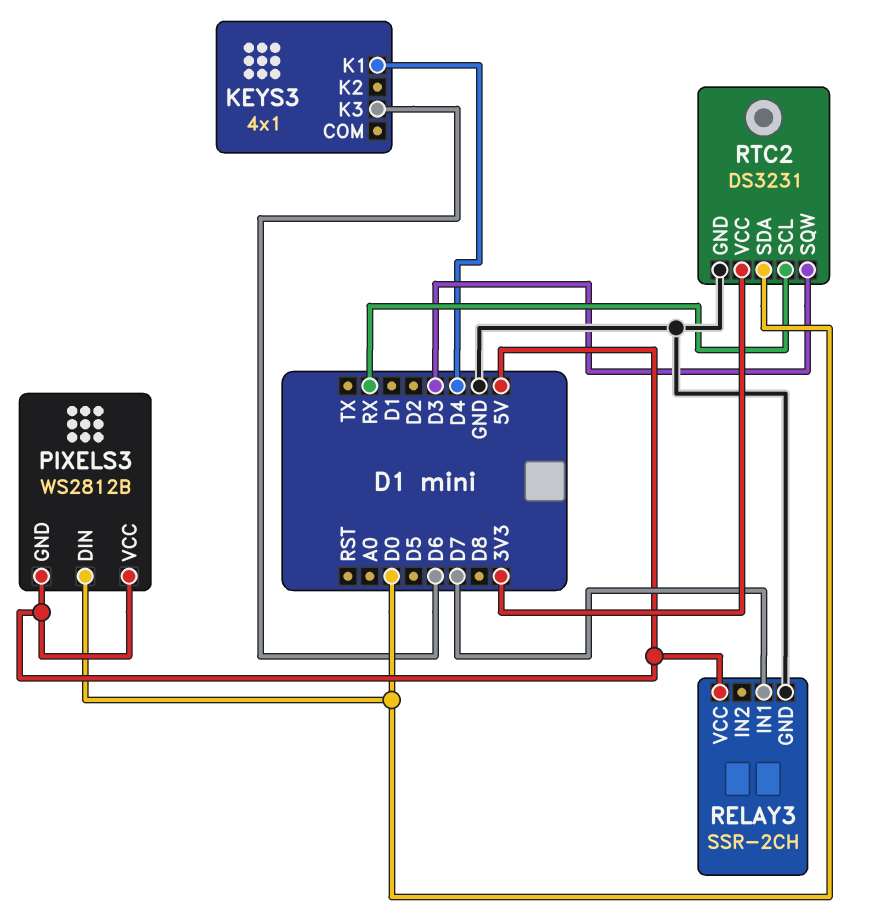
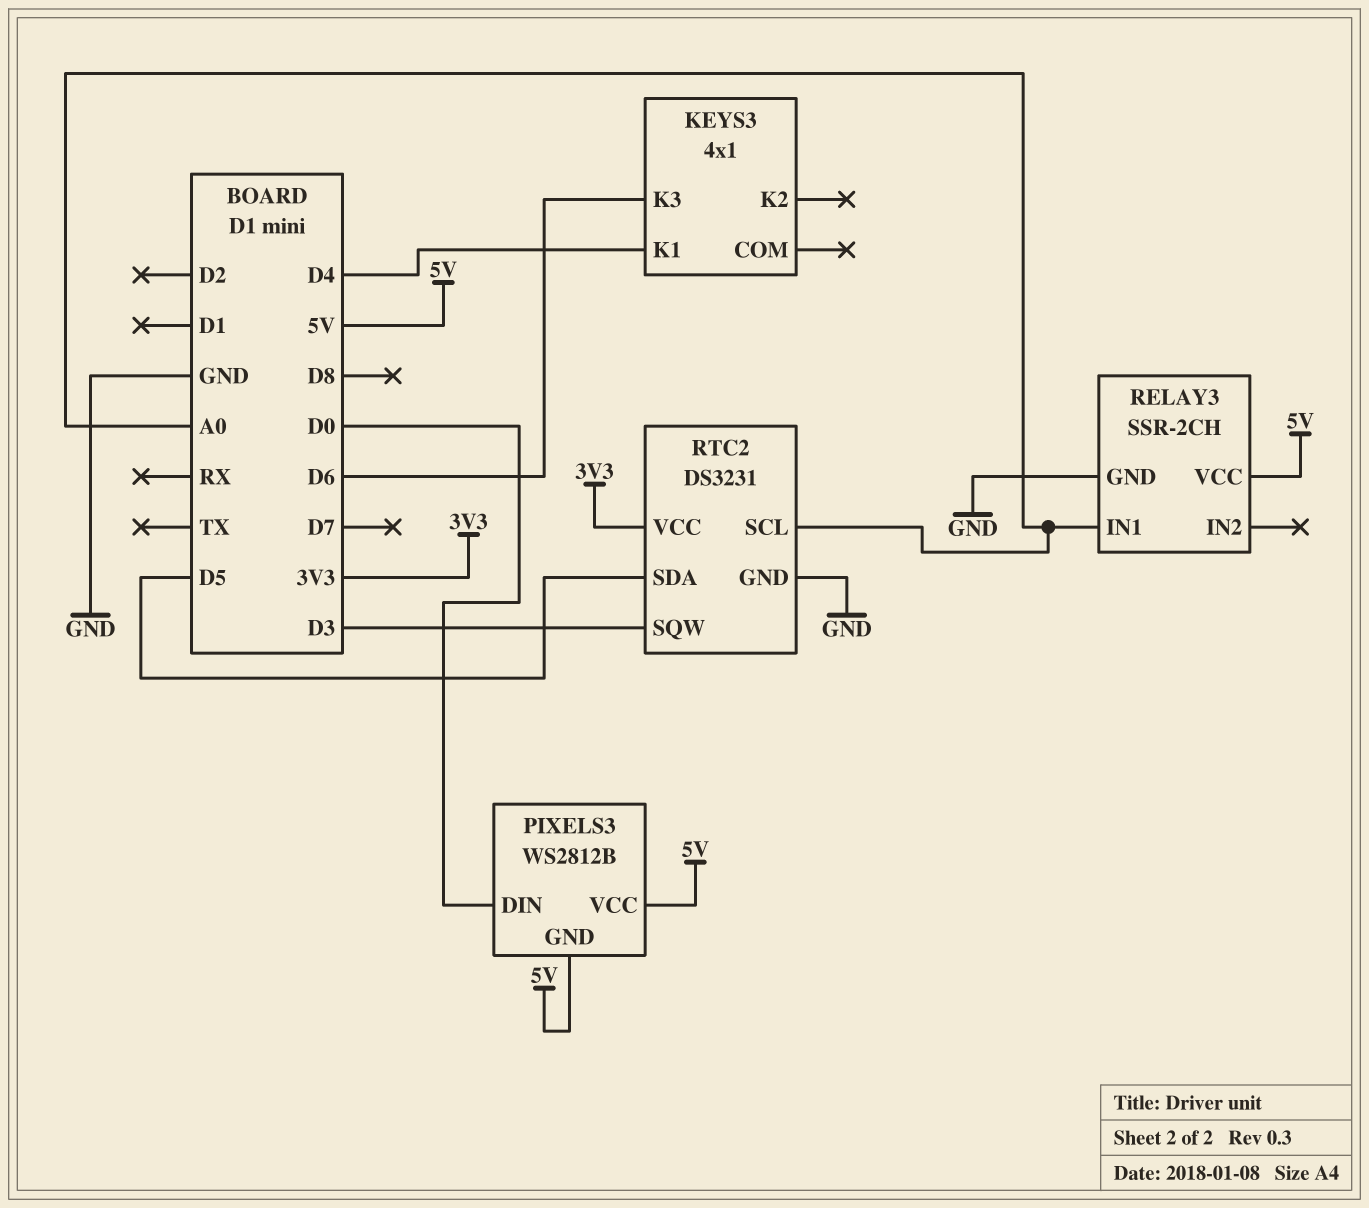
RELAY3 pin IN1: D7 -> A0
RTC2 pin SCL: RX -> A0
RTC2 pin SDA: D0 -> D5

